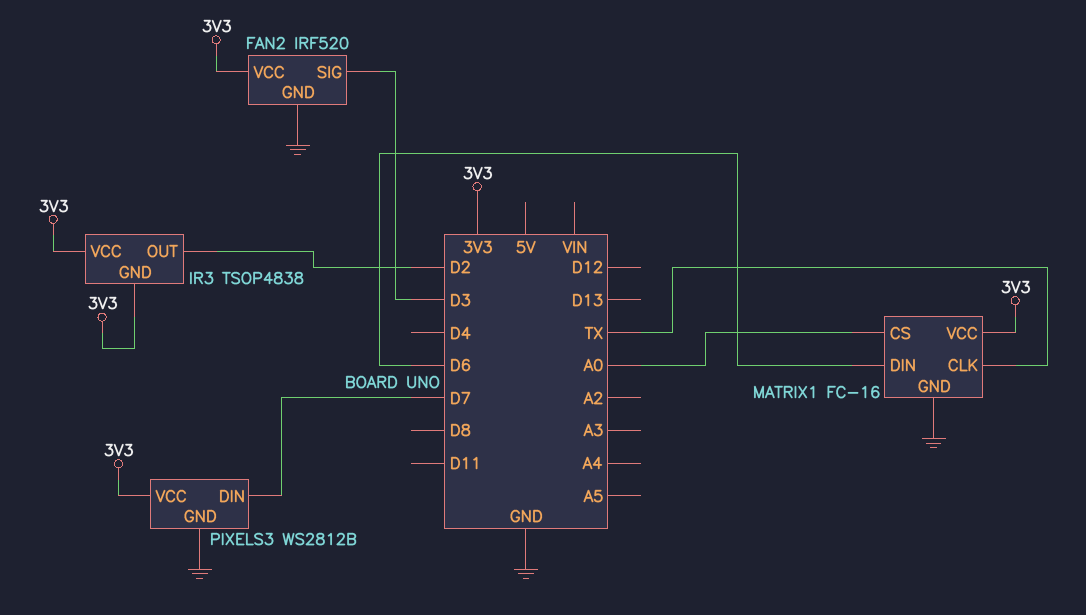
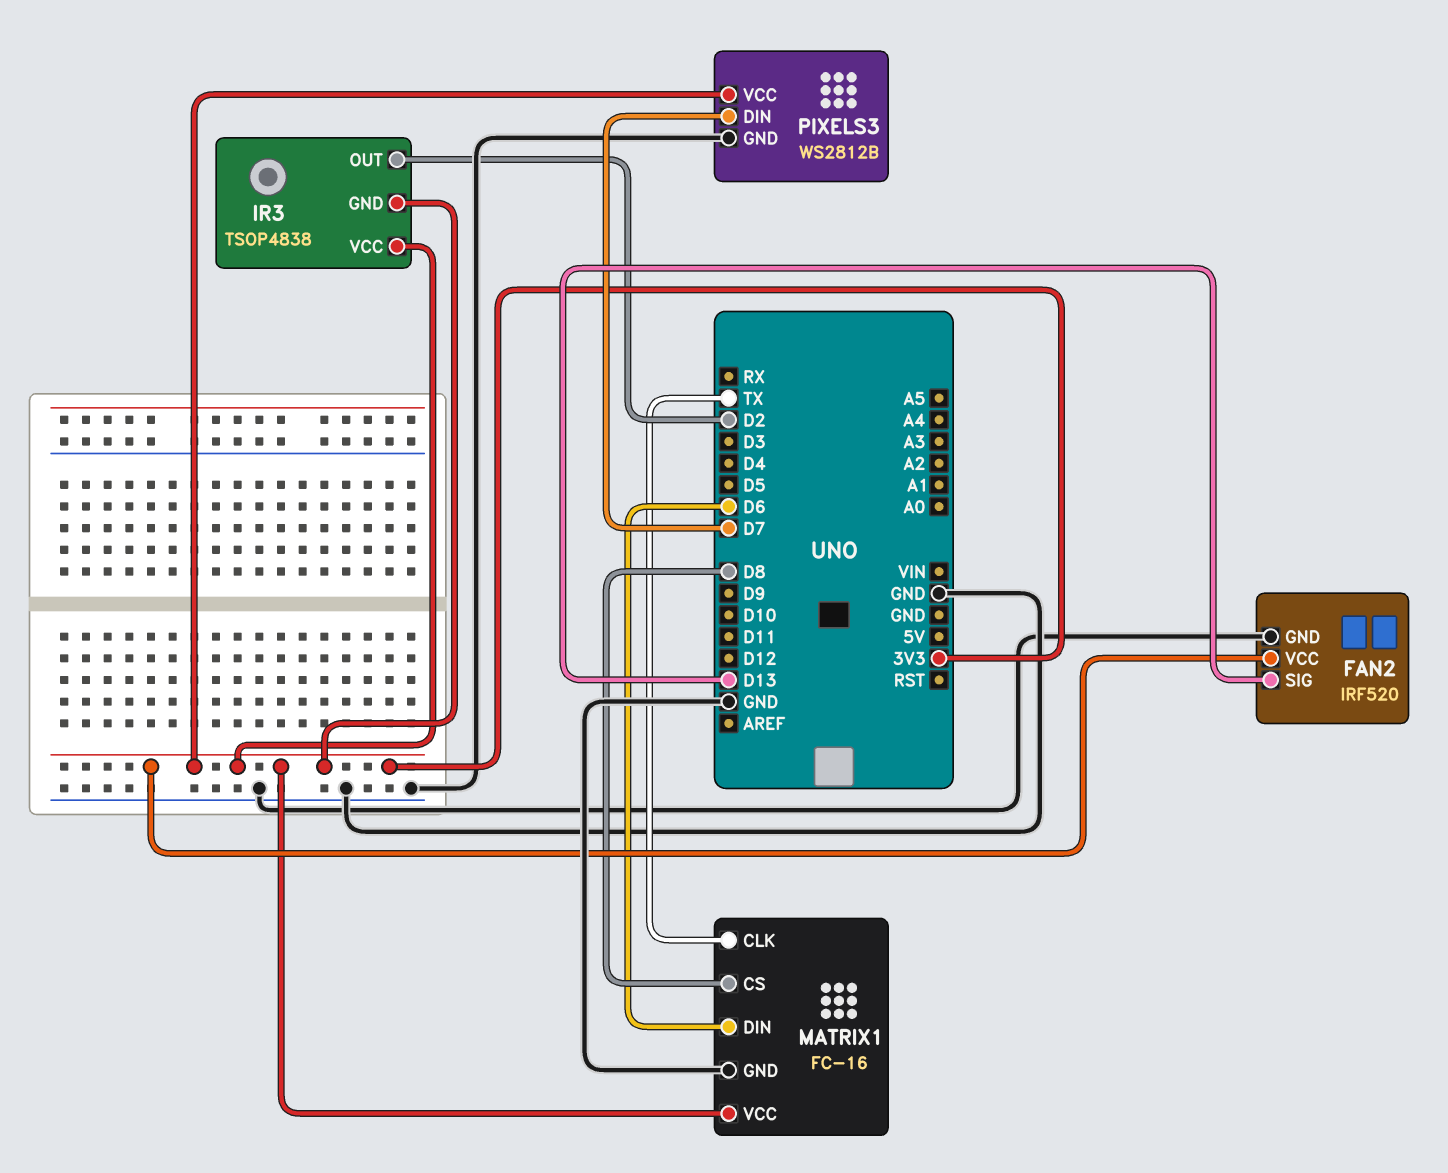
FAN2 pin SIG: D3 -> D13
MATRIX1 pin CS: A0 -> D8

